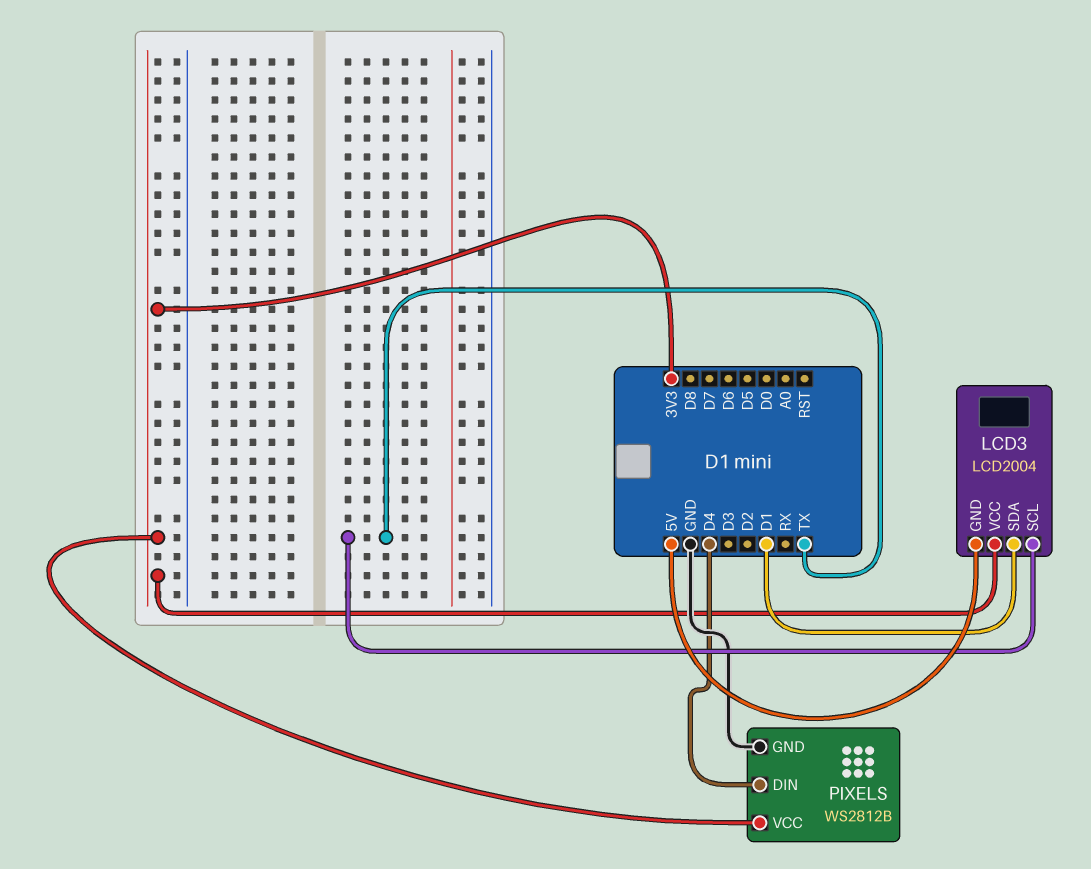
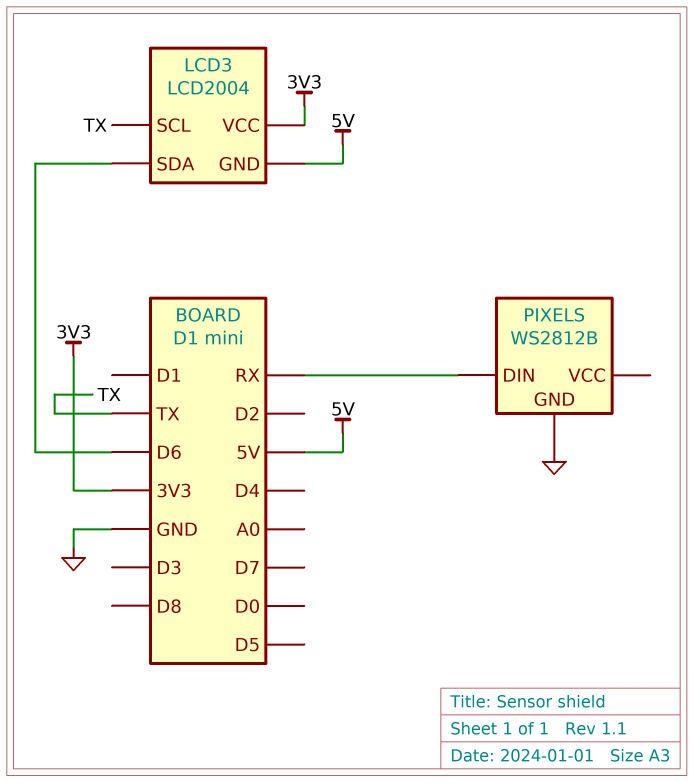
LCD3 pin SDA: D1 -> D6
PIXELS pin DIN: D4 -> RX
PIXELS pin VCC: 3V3 -> none

